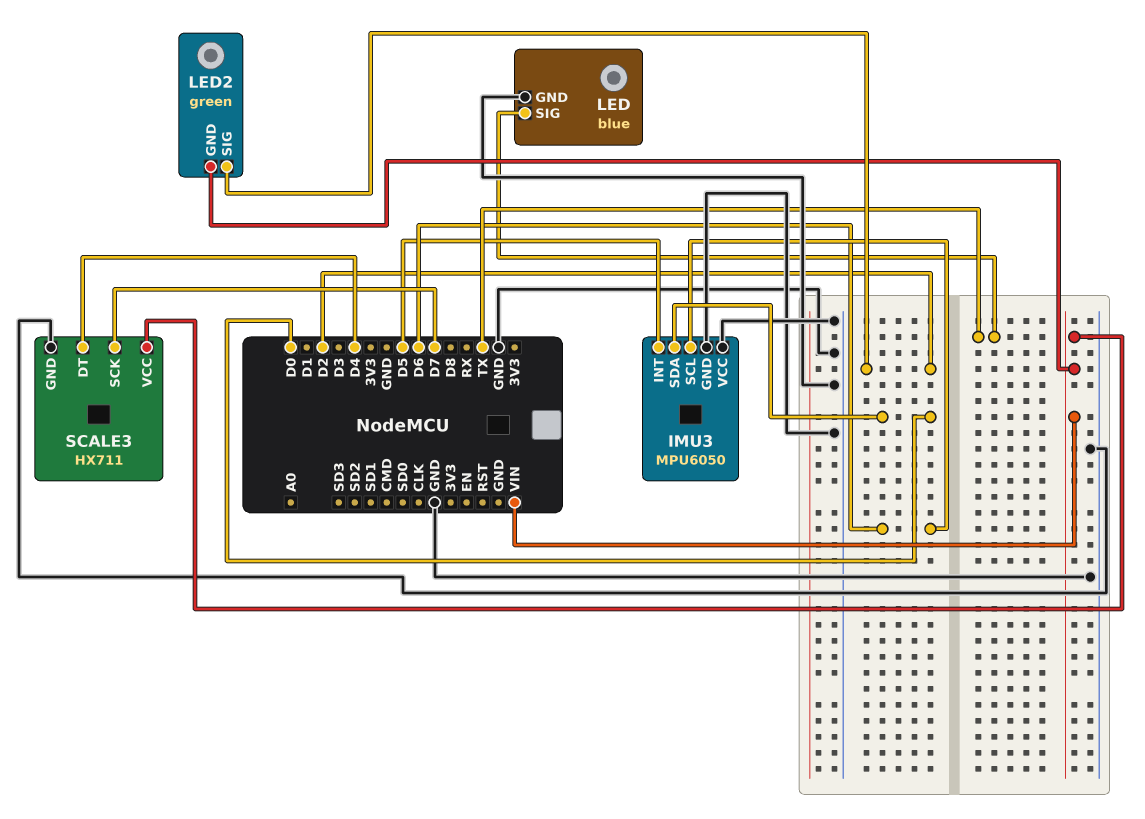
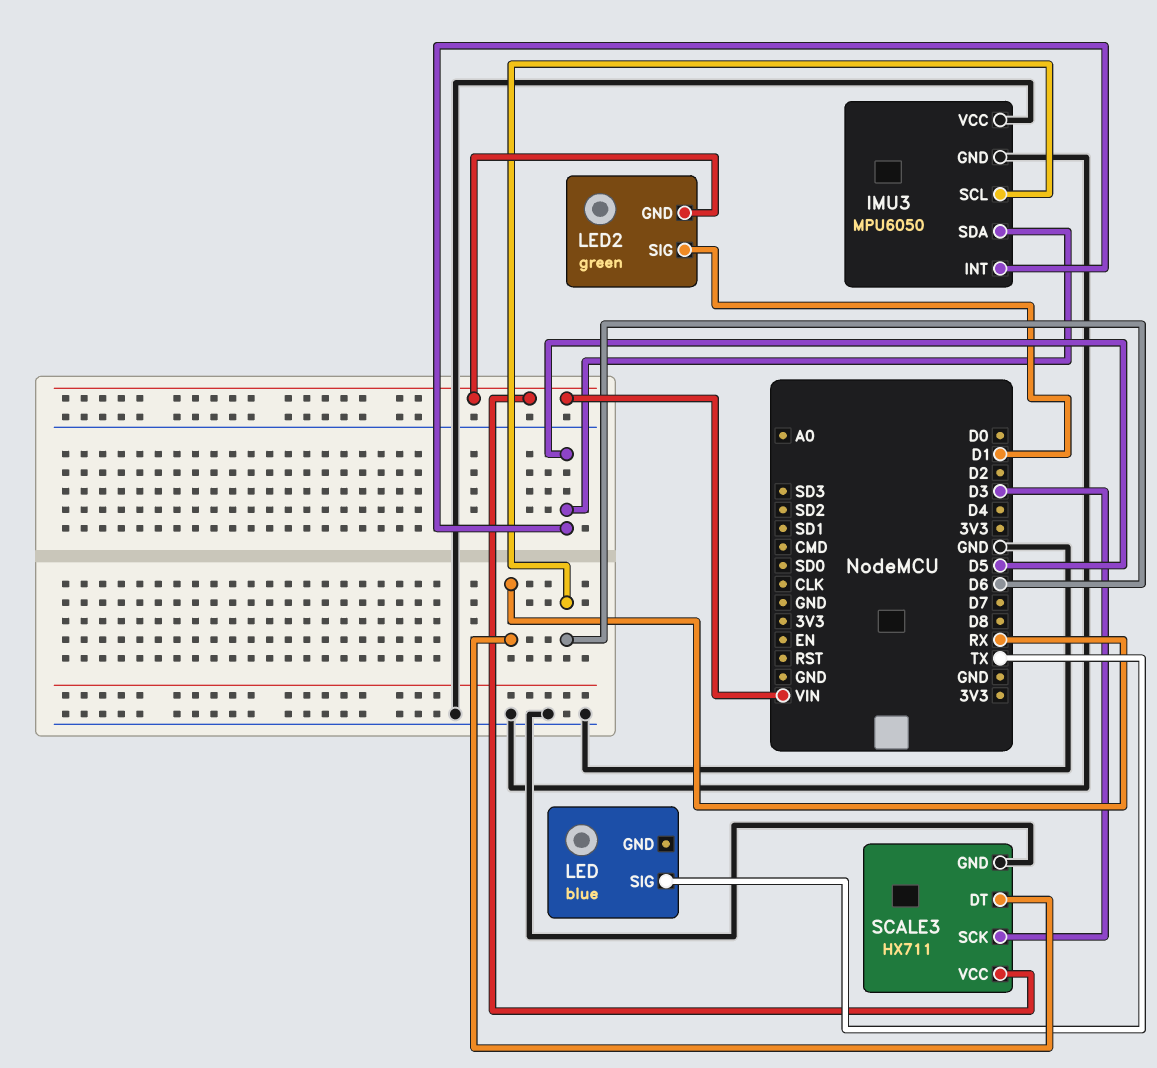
IMU3 pin SDA: D0 -> D5
LED pin GND: GND -> none
LED2 pin SIG: D2 -> D1
SCALE3 pin DT: D4 -> RX
SCALE3 pin SCK: D7 -> D3

